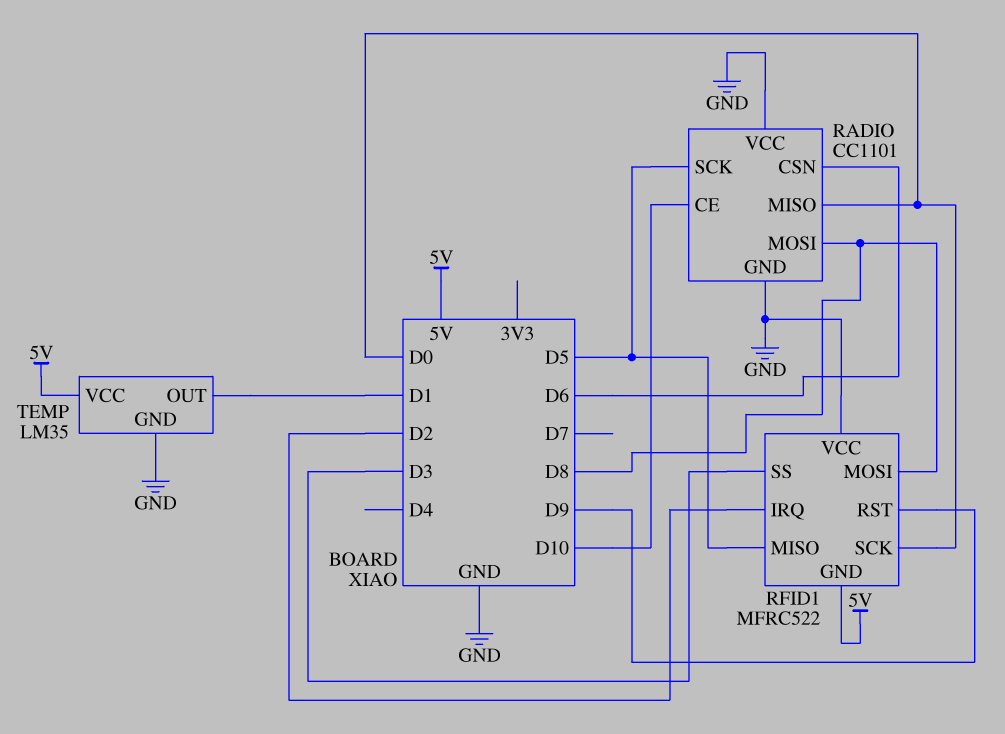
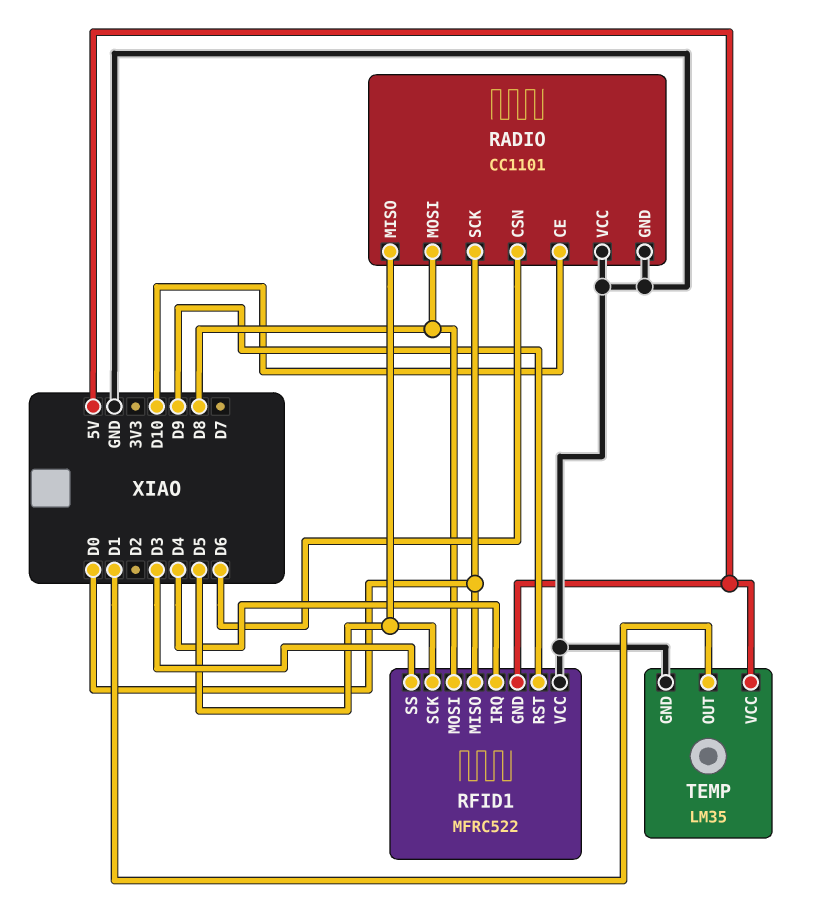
RADIO pin MISO: D0 -> D5
RADIO pin SCK: D5 -> D0
RFID1 pin IRQ: D2 -> D4
RFID1 pin MISO: D5 -> D0
RFID1 pin SCK: D0 -> D5

